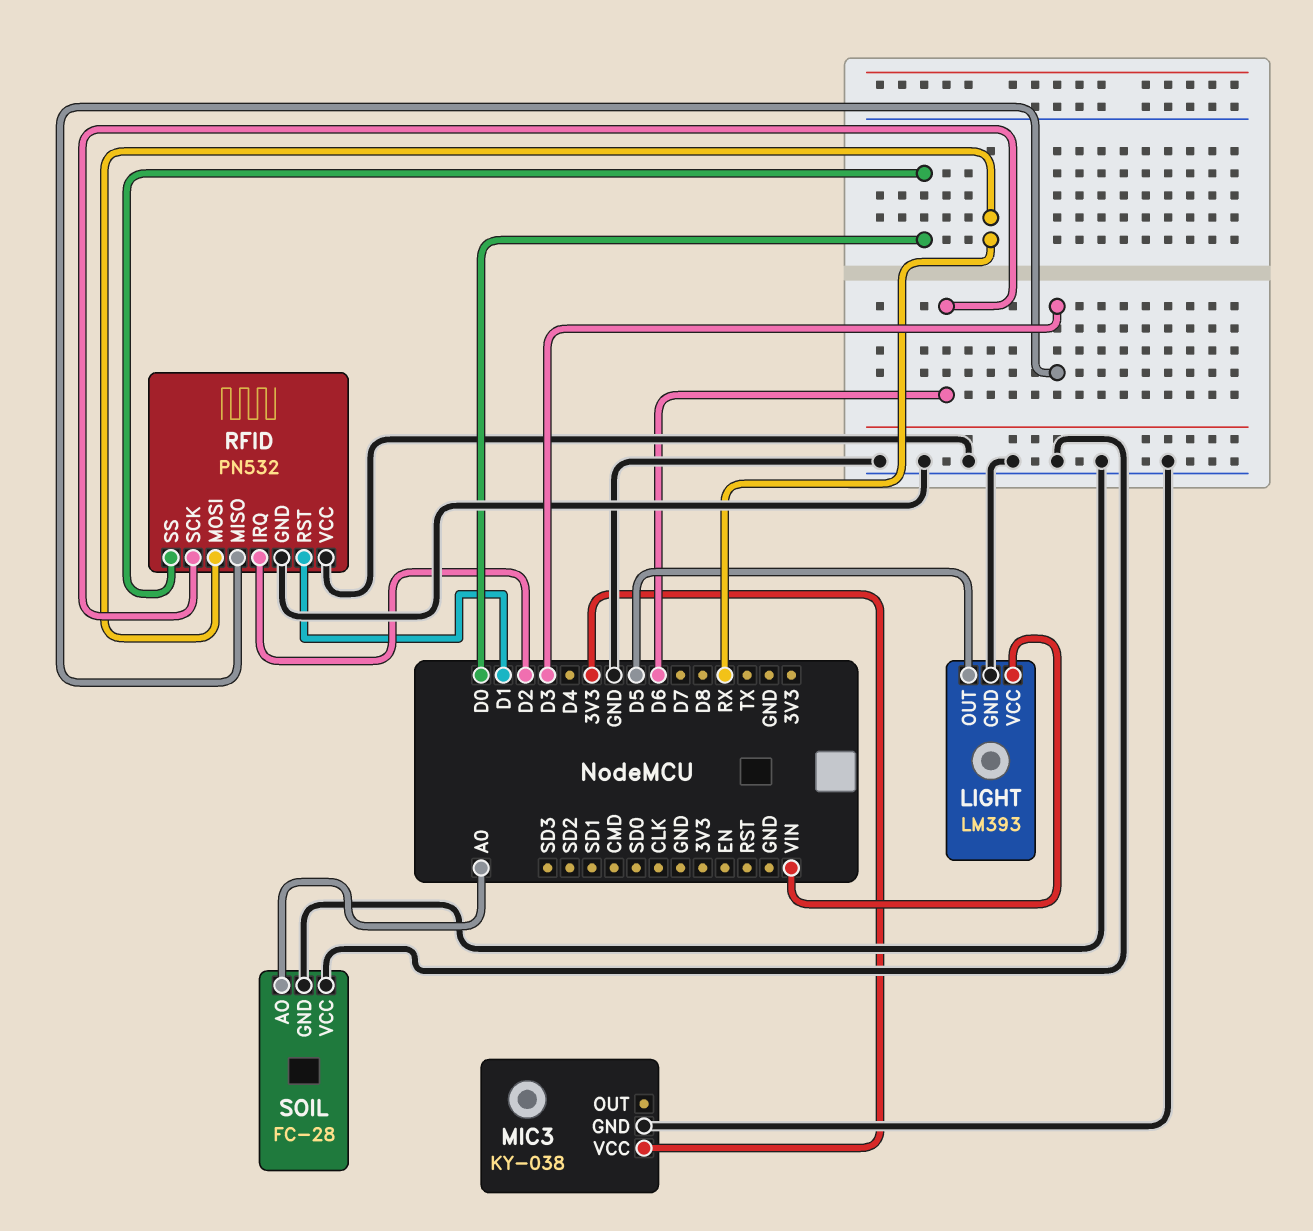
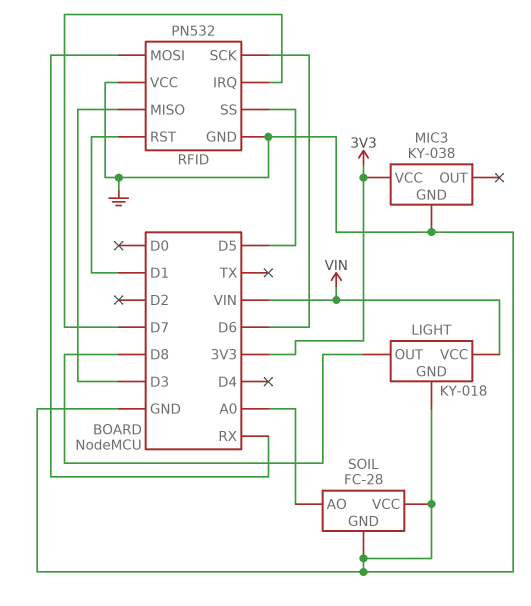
LIGHT: LM393 -> KY-018
LIGHT pin OUT: D5 -> D8
RFID pin IRQ: D2 -> D7
RFID pin SS: D0 -> D5

